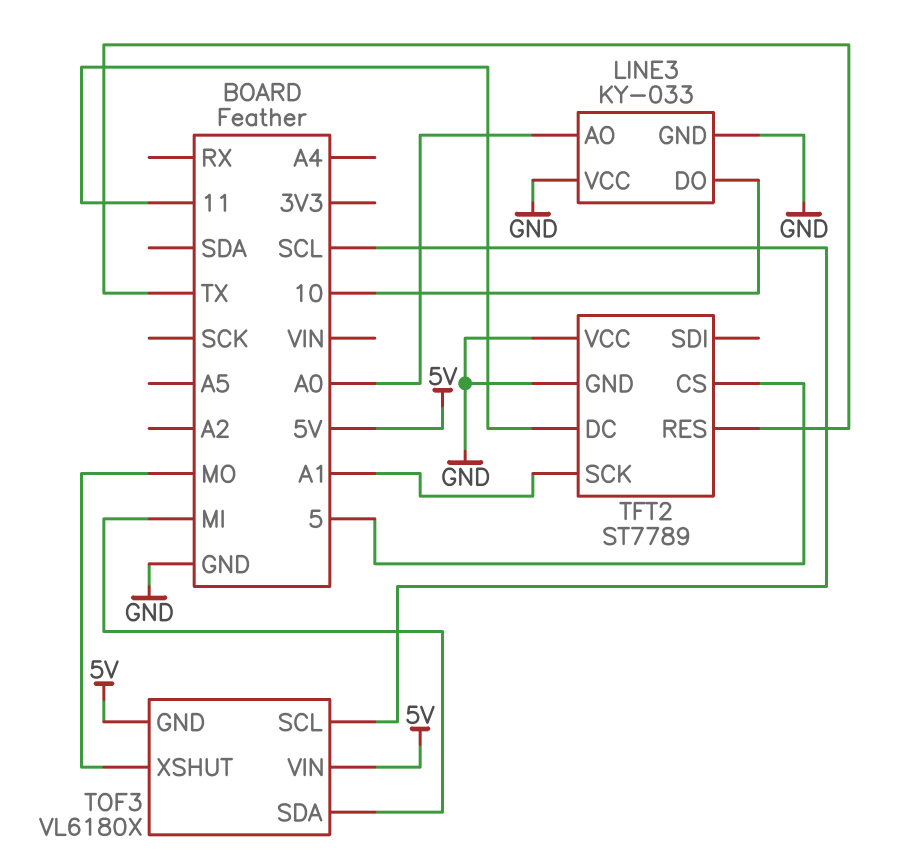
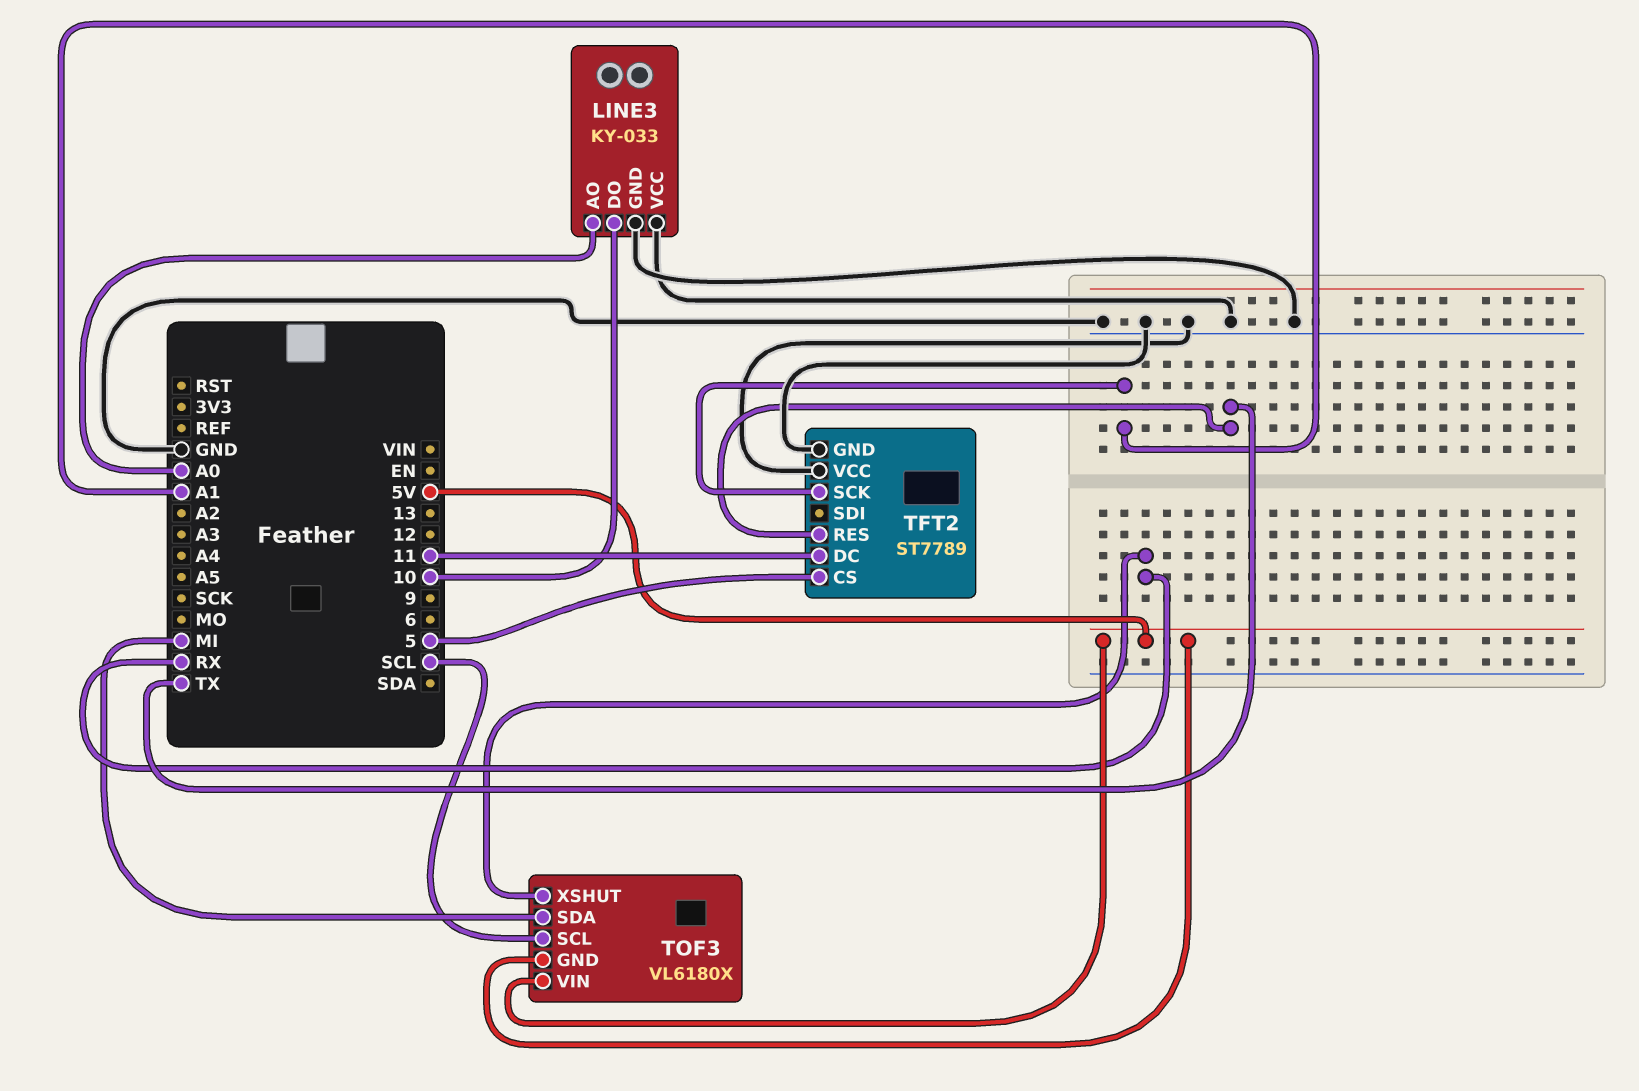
TOF3 pin XSHUT: MO -> RX

